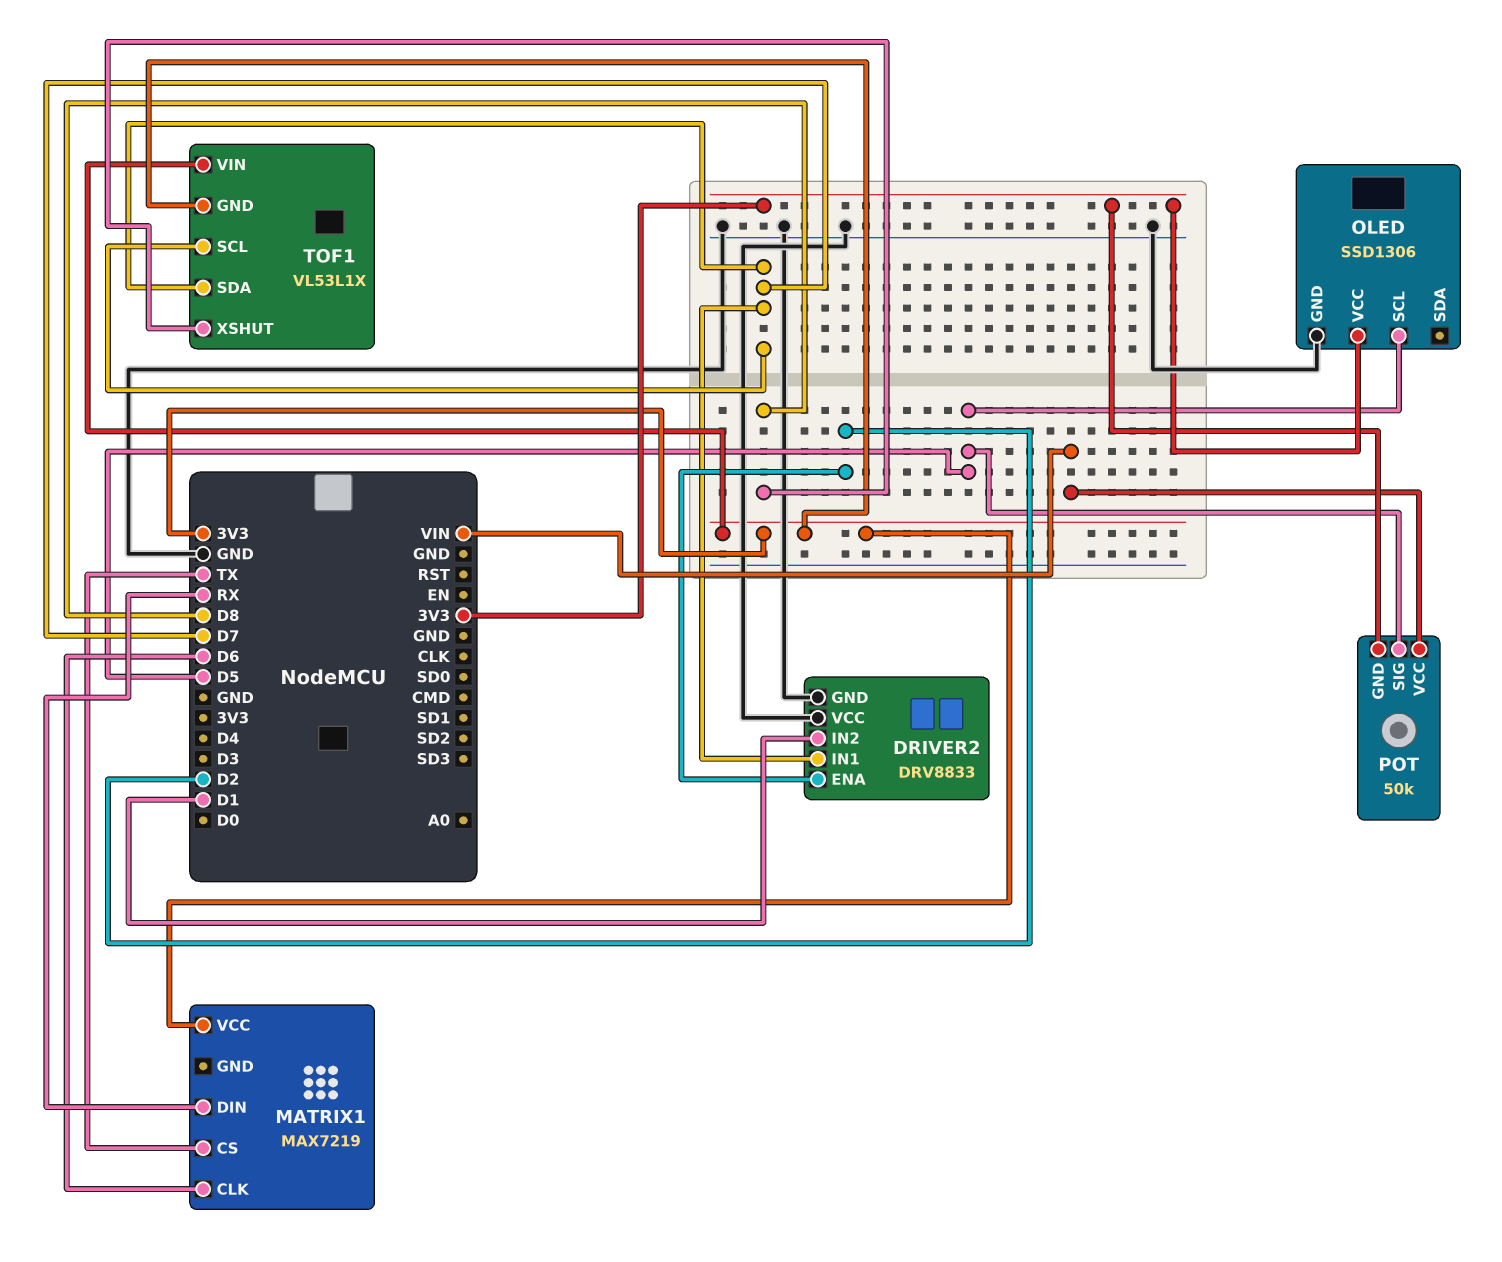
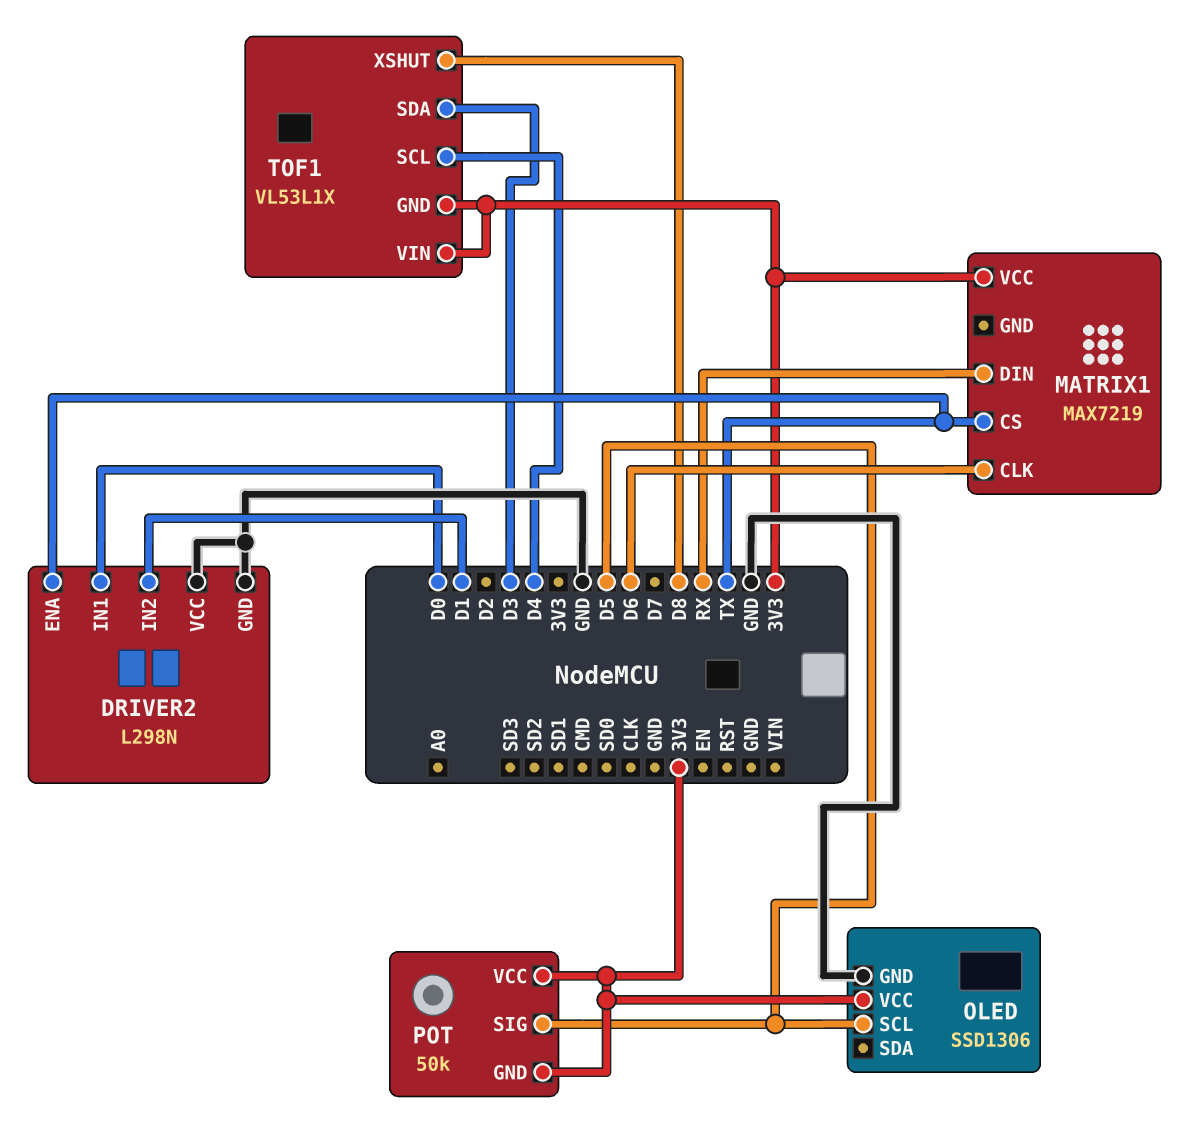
DRIVER2: DRV8833 -> L298N
DRIVER2 pin ENA: D2 -> TX
DRIVER2 pin IN1: D7 -> D0
POT pin VCC: VIN -> 3V3
TOF1 pin SCL: D7 -> D4
TOF1 pin SDA: D7 -> D3

